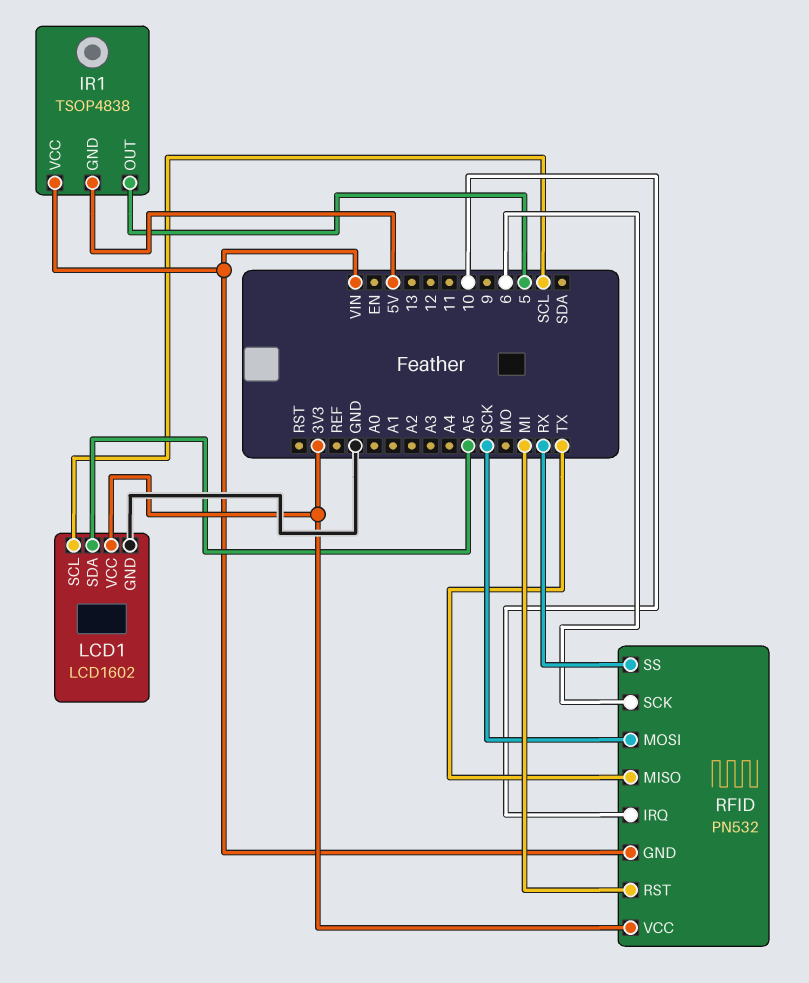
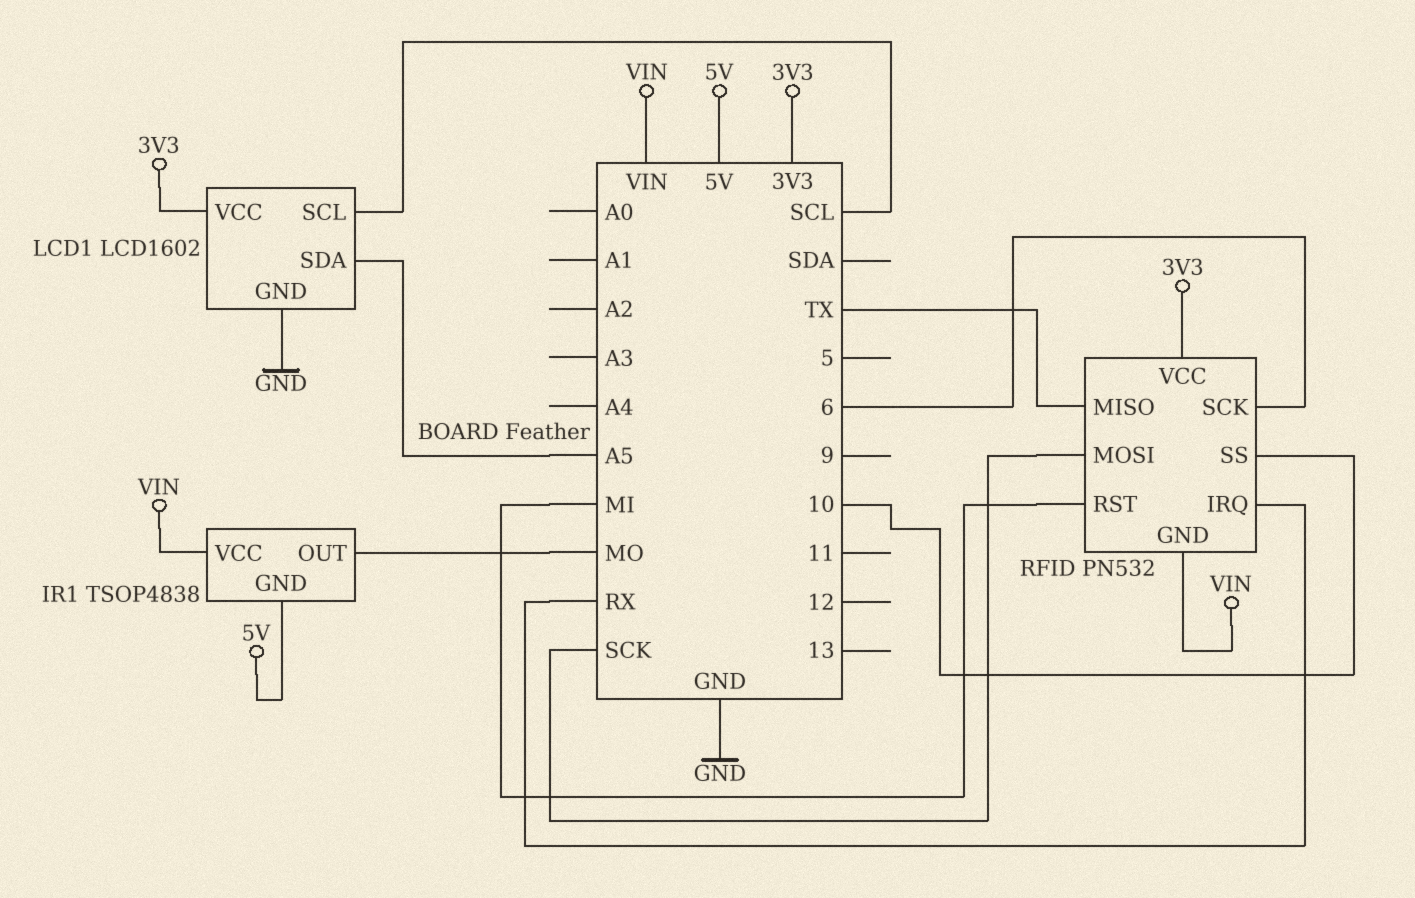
IR1 pin OUT: 5 -> MO
RFID pin IRQ: 10 -> RX
RFID pin SS: RX -> 10

